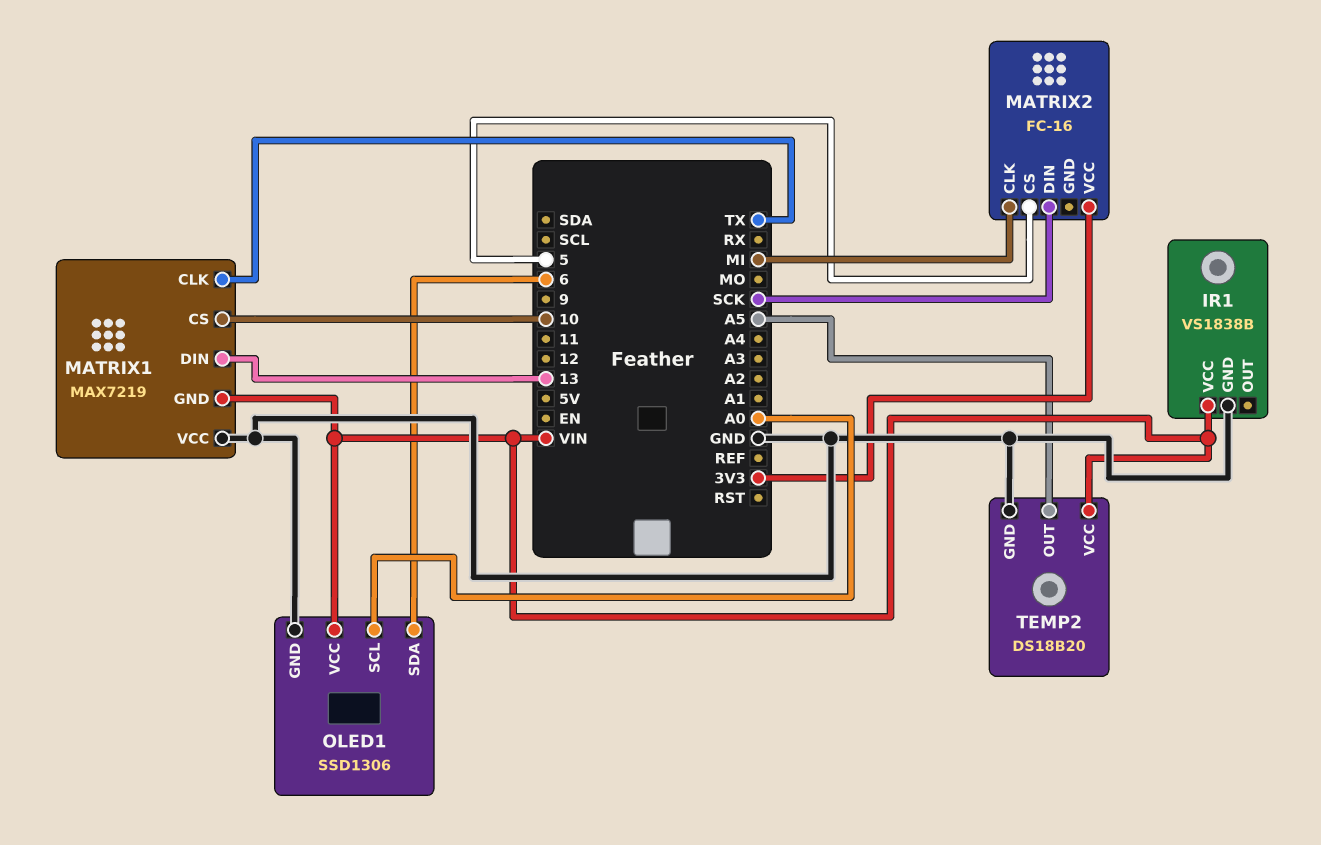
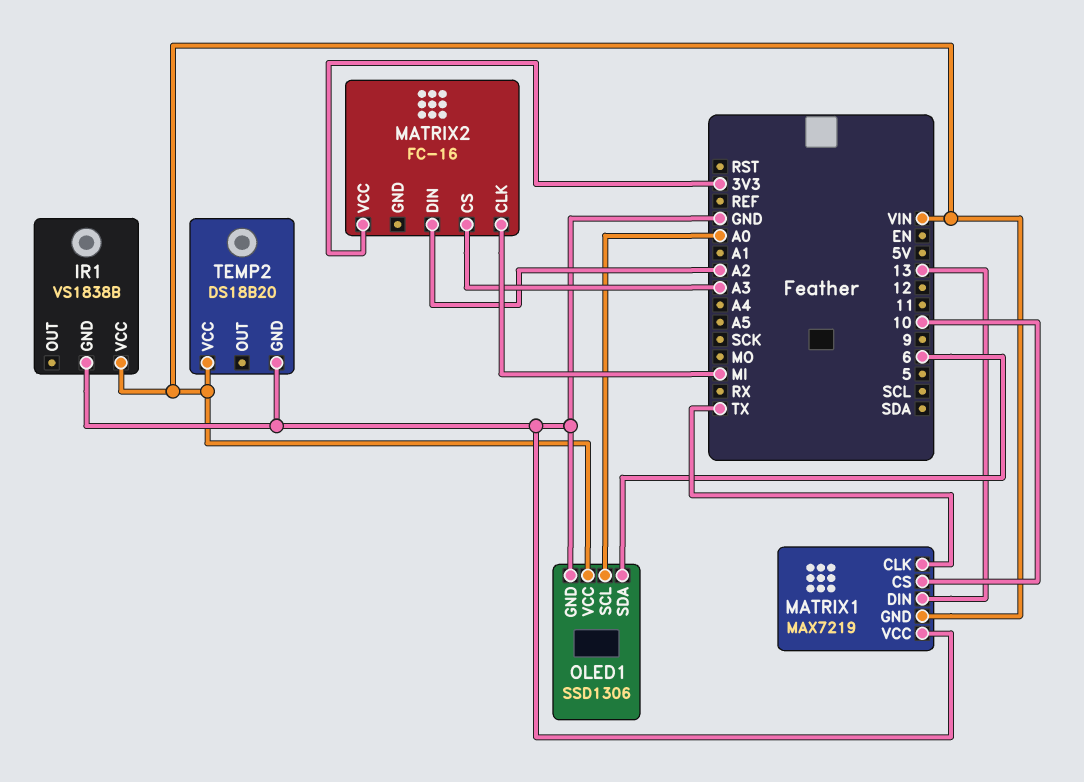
MATRIX2 pin CS: 5 -> A3
MATRIX2 pin DIN: SCK -> A2
TEMP2 pin OUT: A5 -> none

